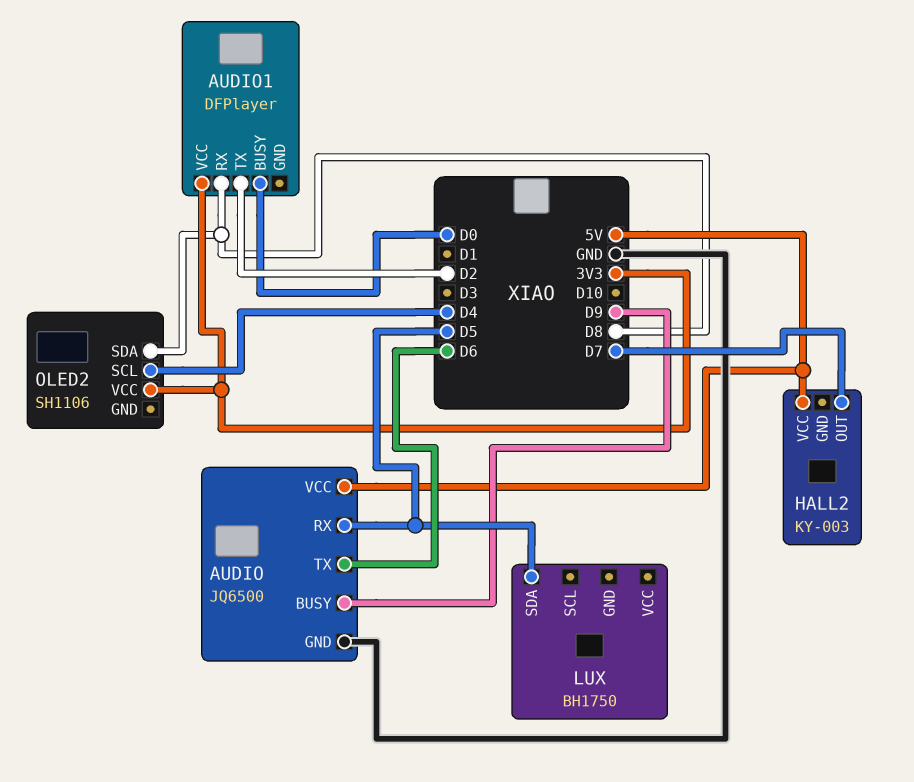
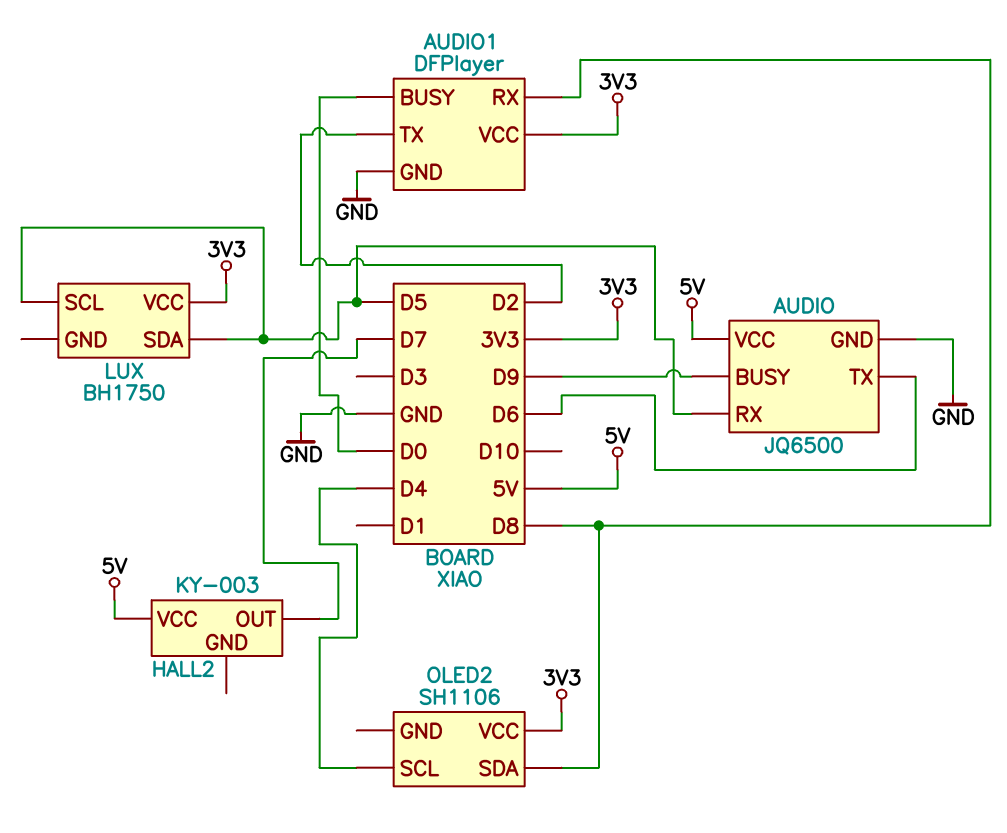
AUDIO1 pin GND: none -> GND
LUX pin SCL: none -> D5
LUX pin VCC: none -> 3V3

